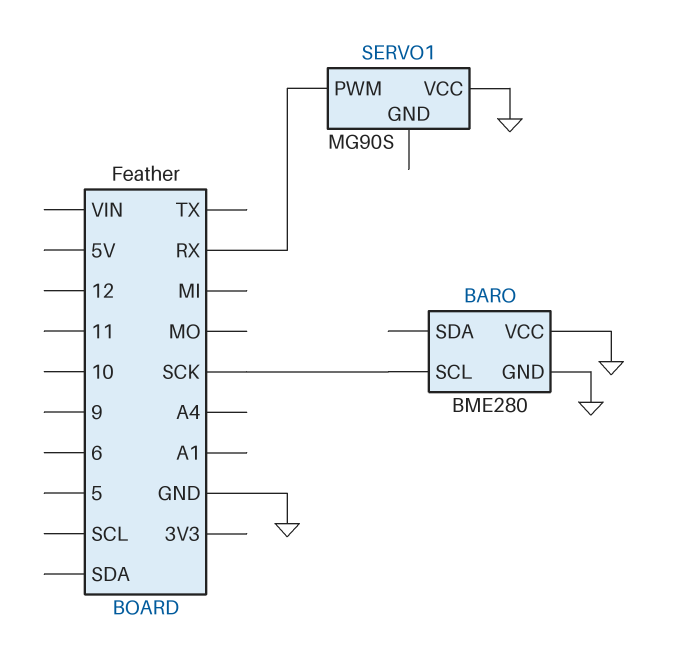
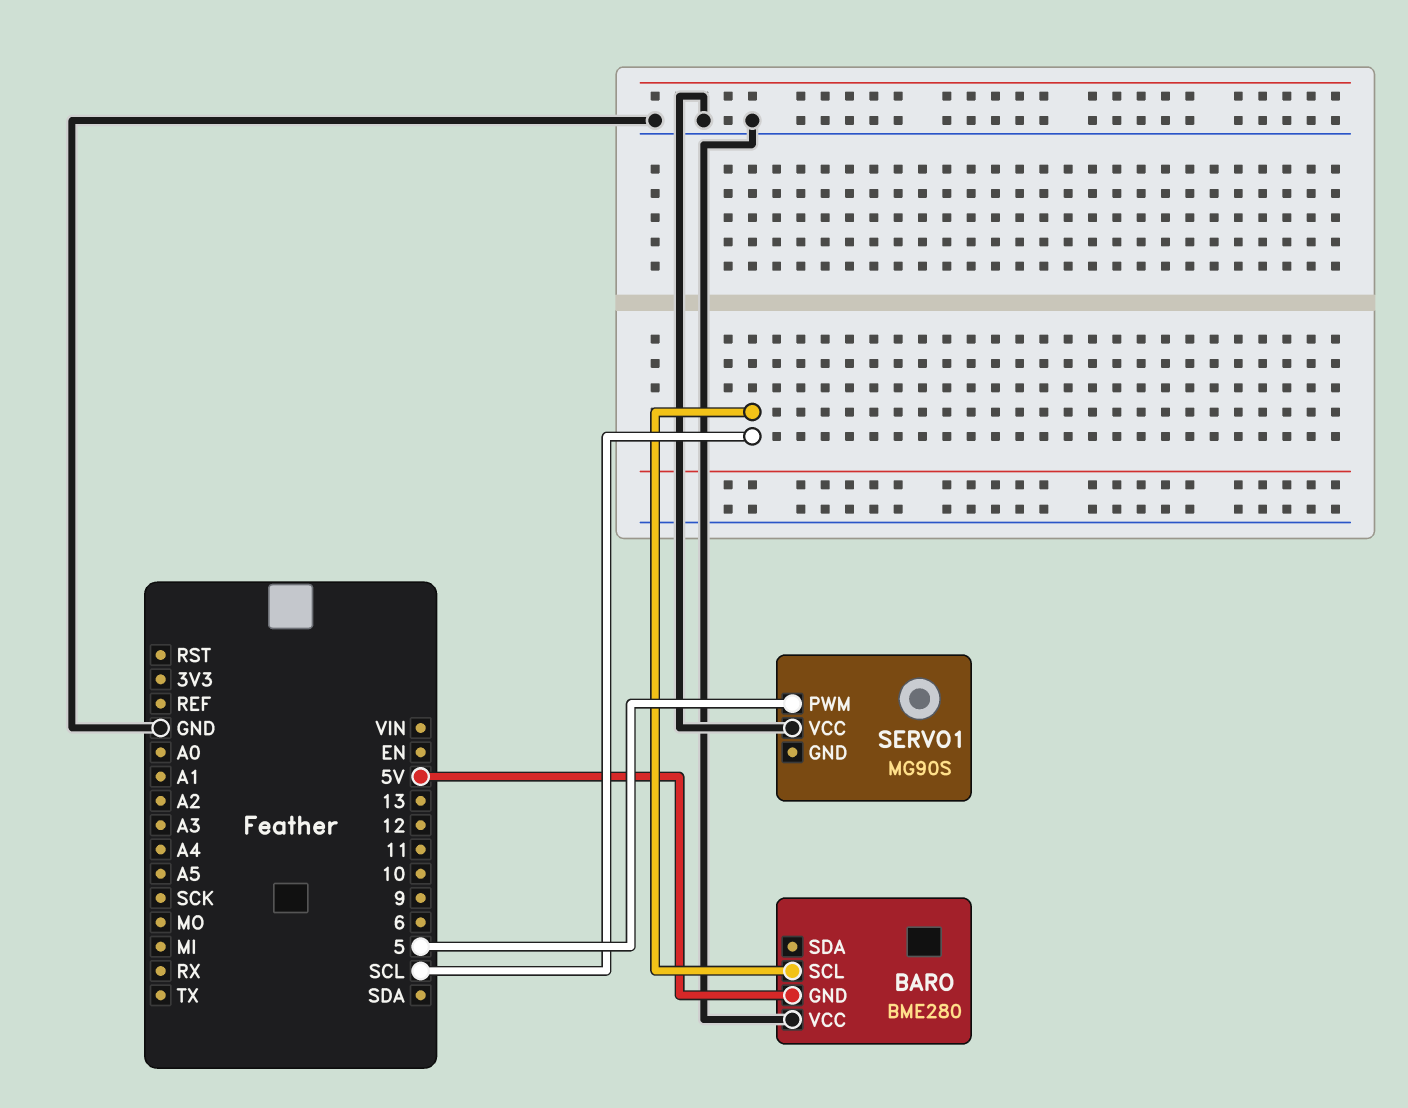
BARO pin GND: GND -> 5V
BARO pin SCL: SCK -> SCL
SERVO1 pin PWM: RX -> 5

